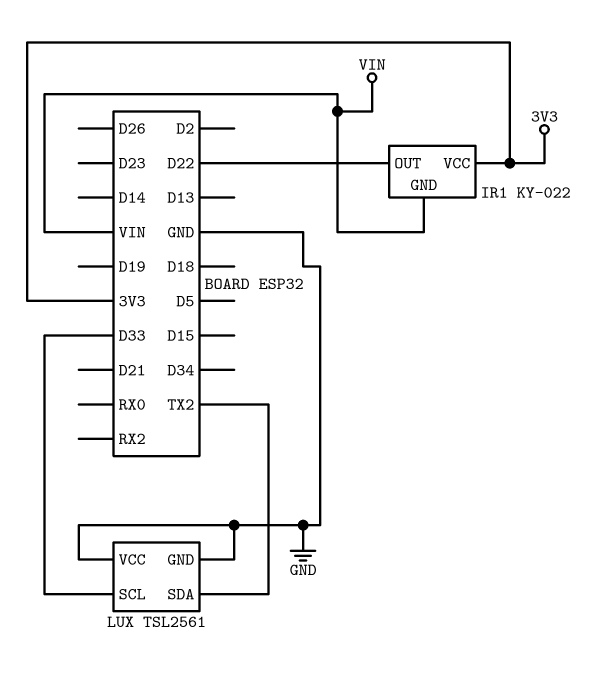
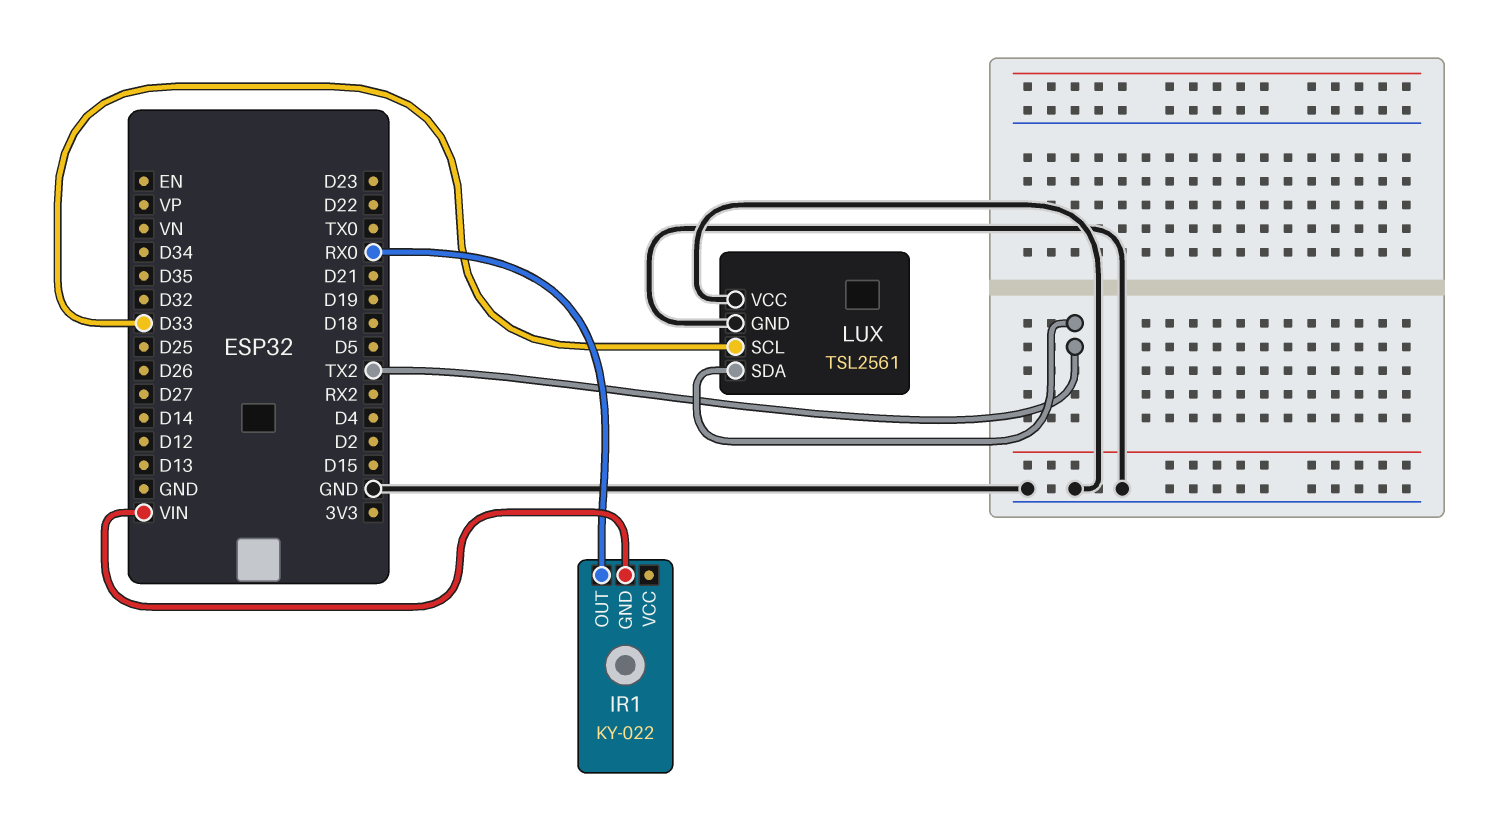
IR1 pin OUT: D22 -> RX0
IR1 pin VCC: 3V3 -> none

